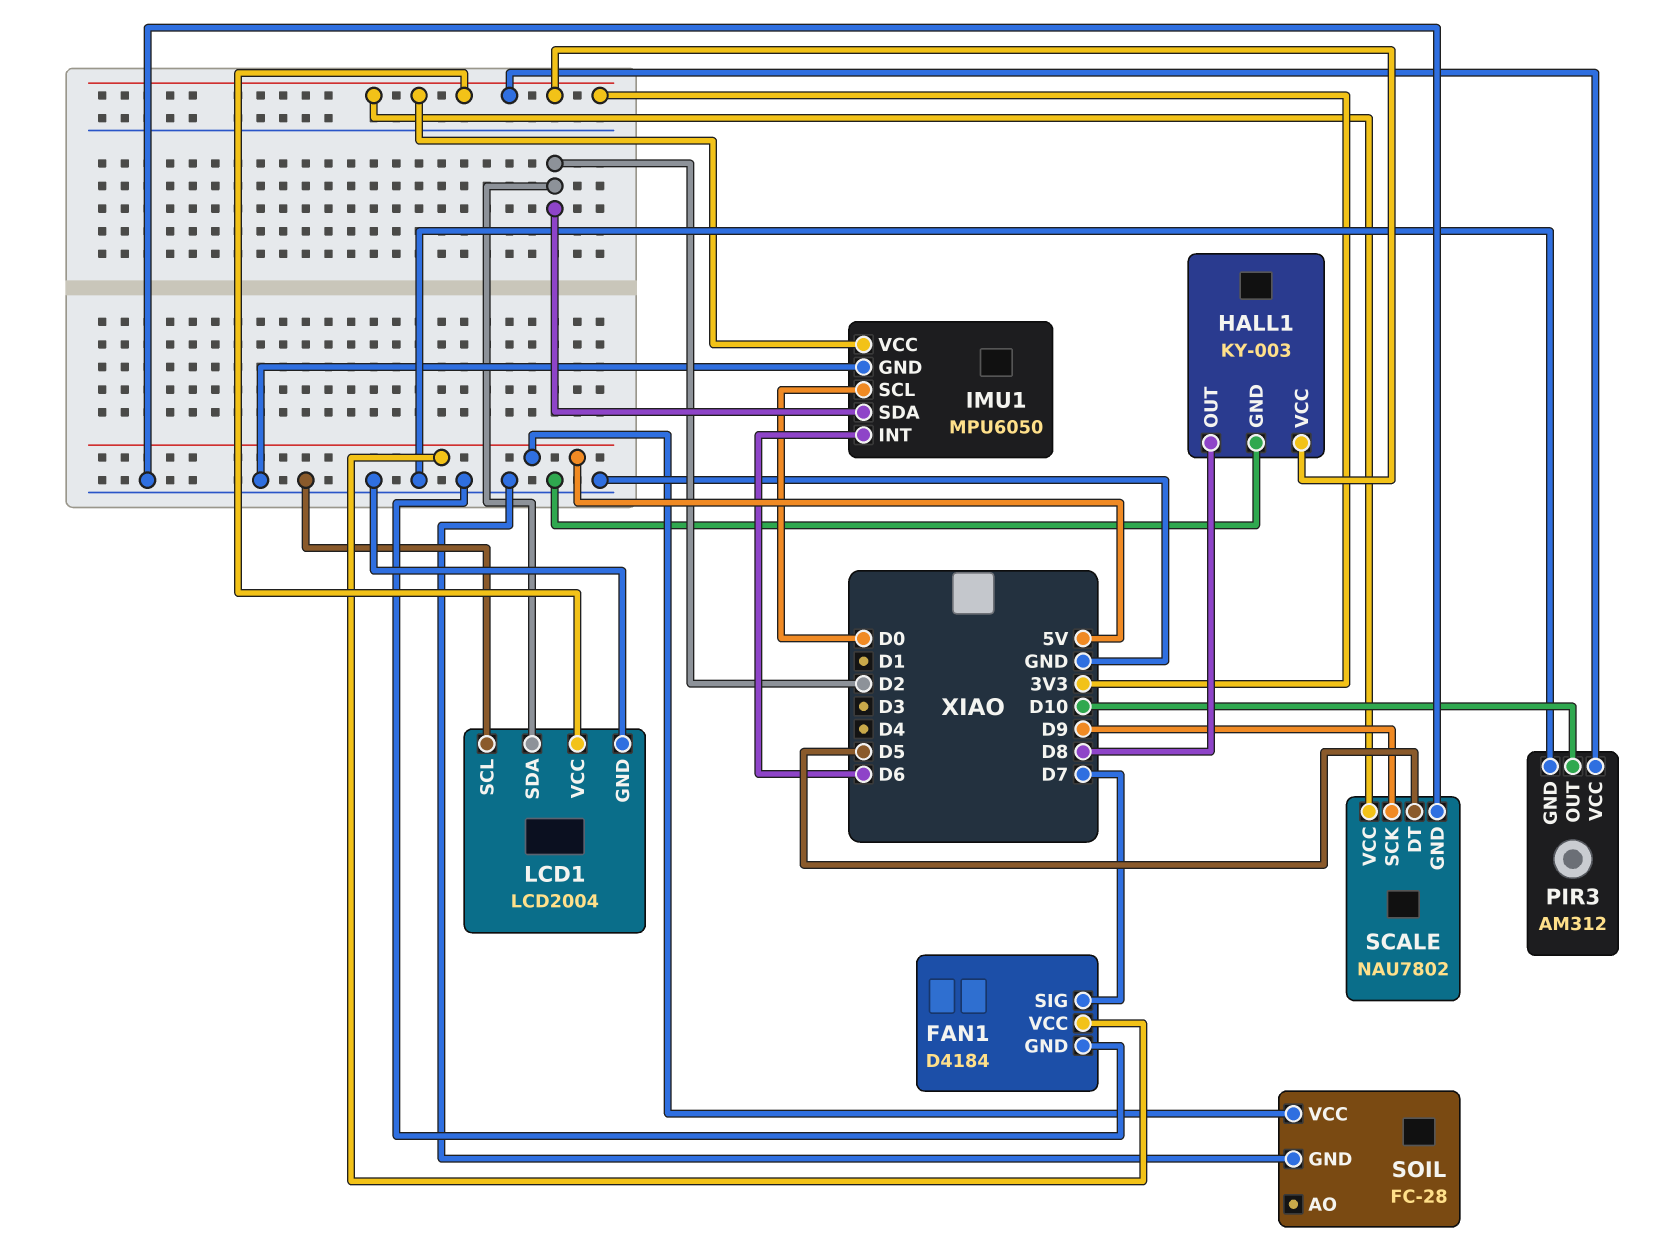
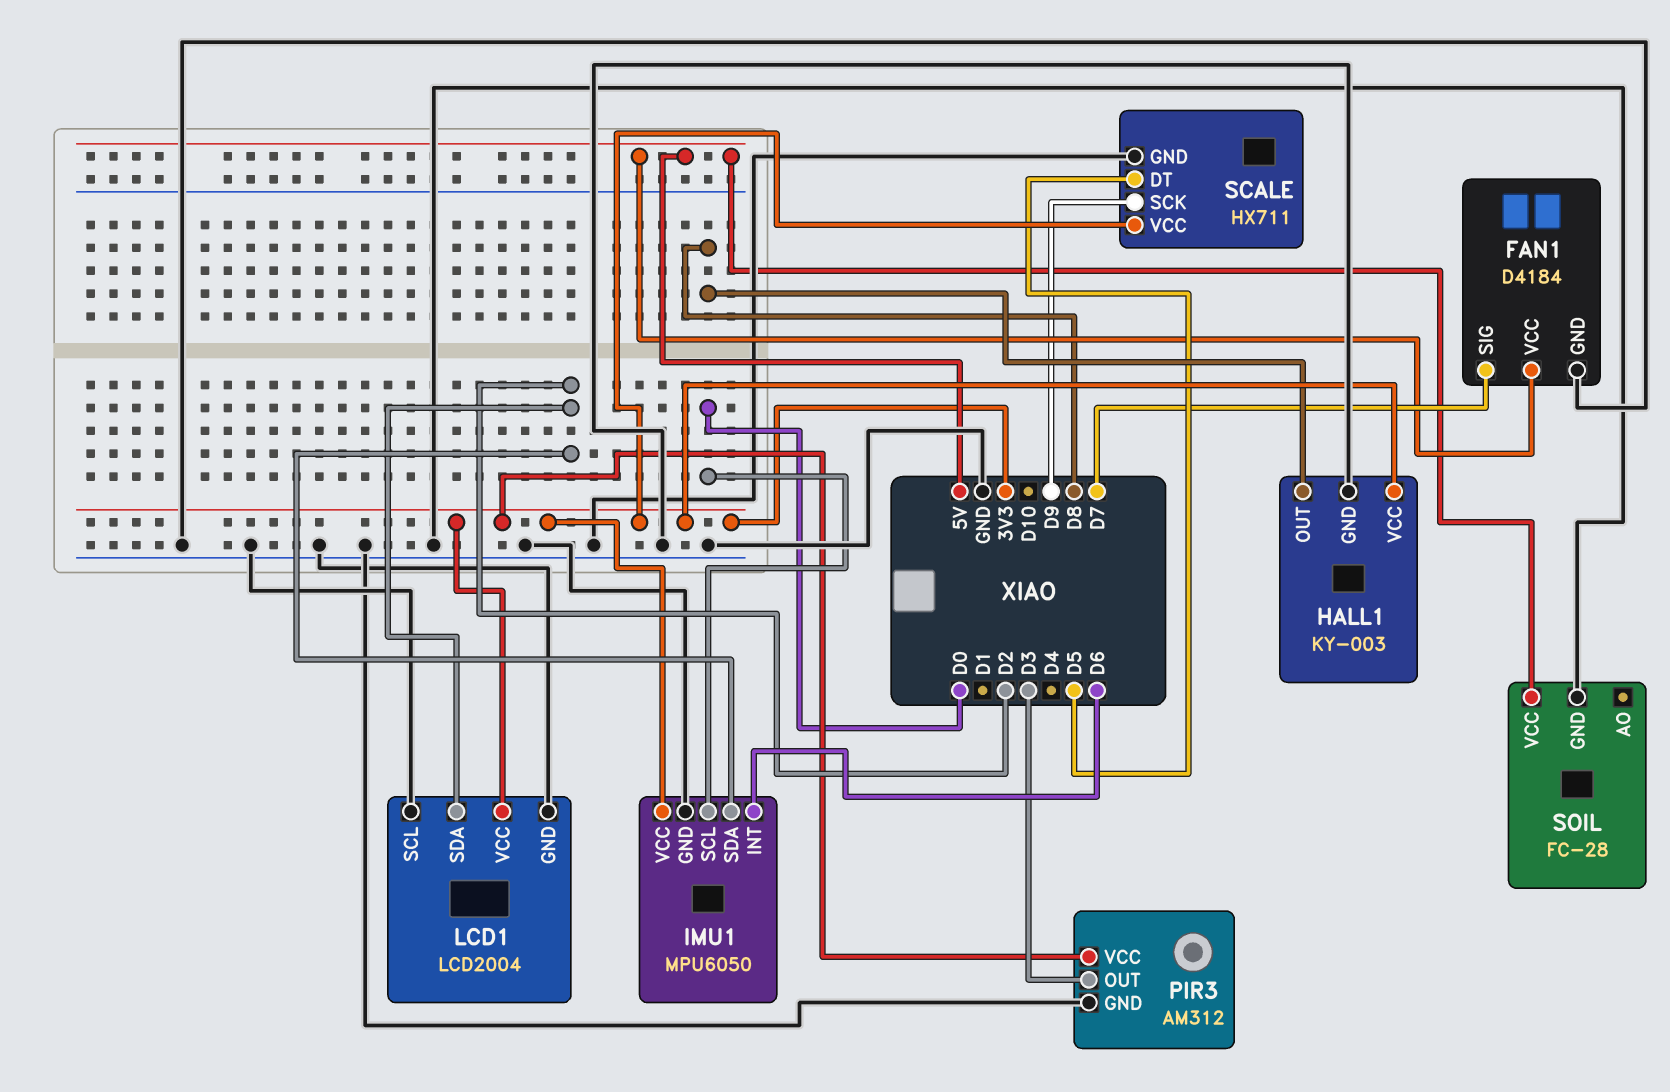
PIR3 pin OUT: D10 -> D3
SCALE: NAU7802 -> HX711

